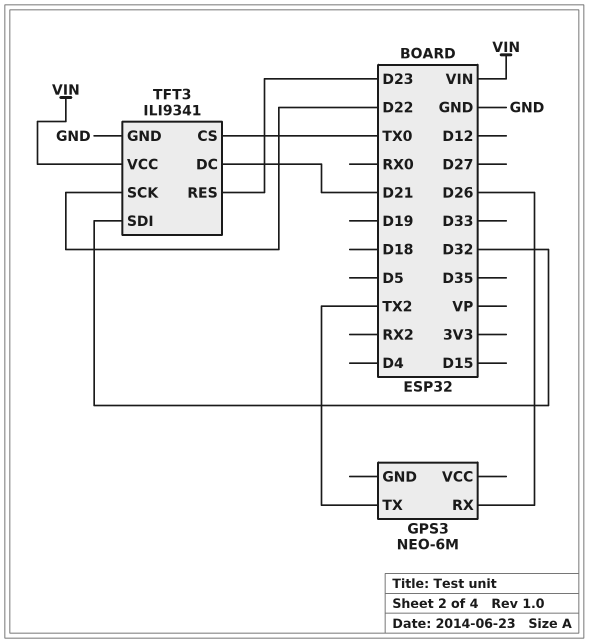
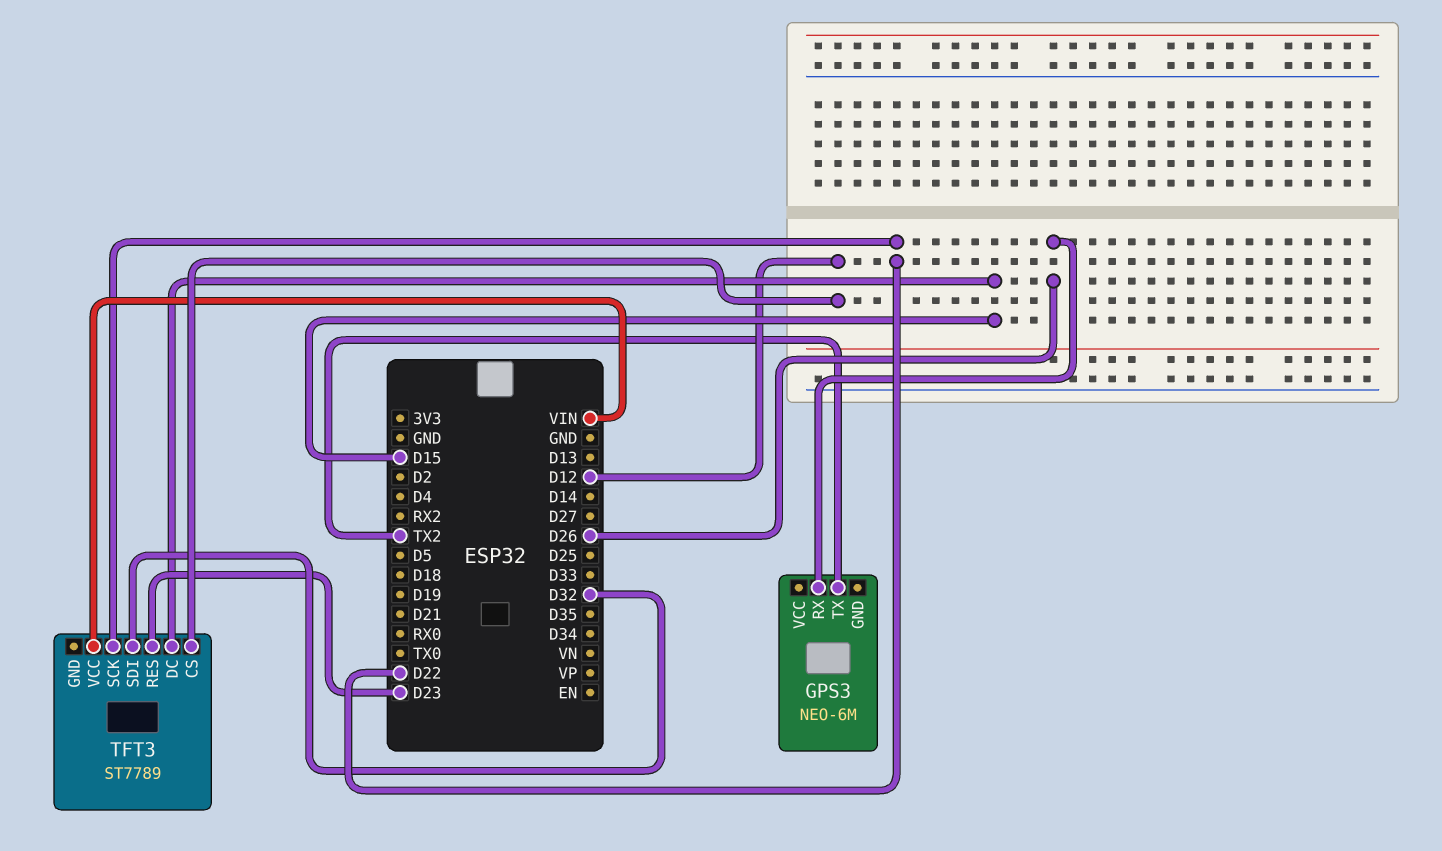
TFT3: ILI9341 -> ST7789
TFT3 pin CS: TX0 -> D12
TFT3 pin DC: D21 -> D15
TFT3 pin GND: GND -> none

